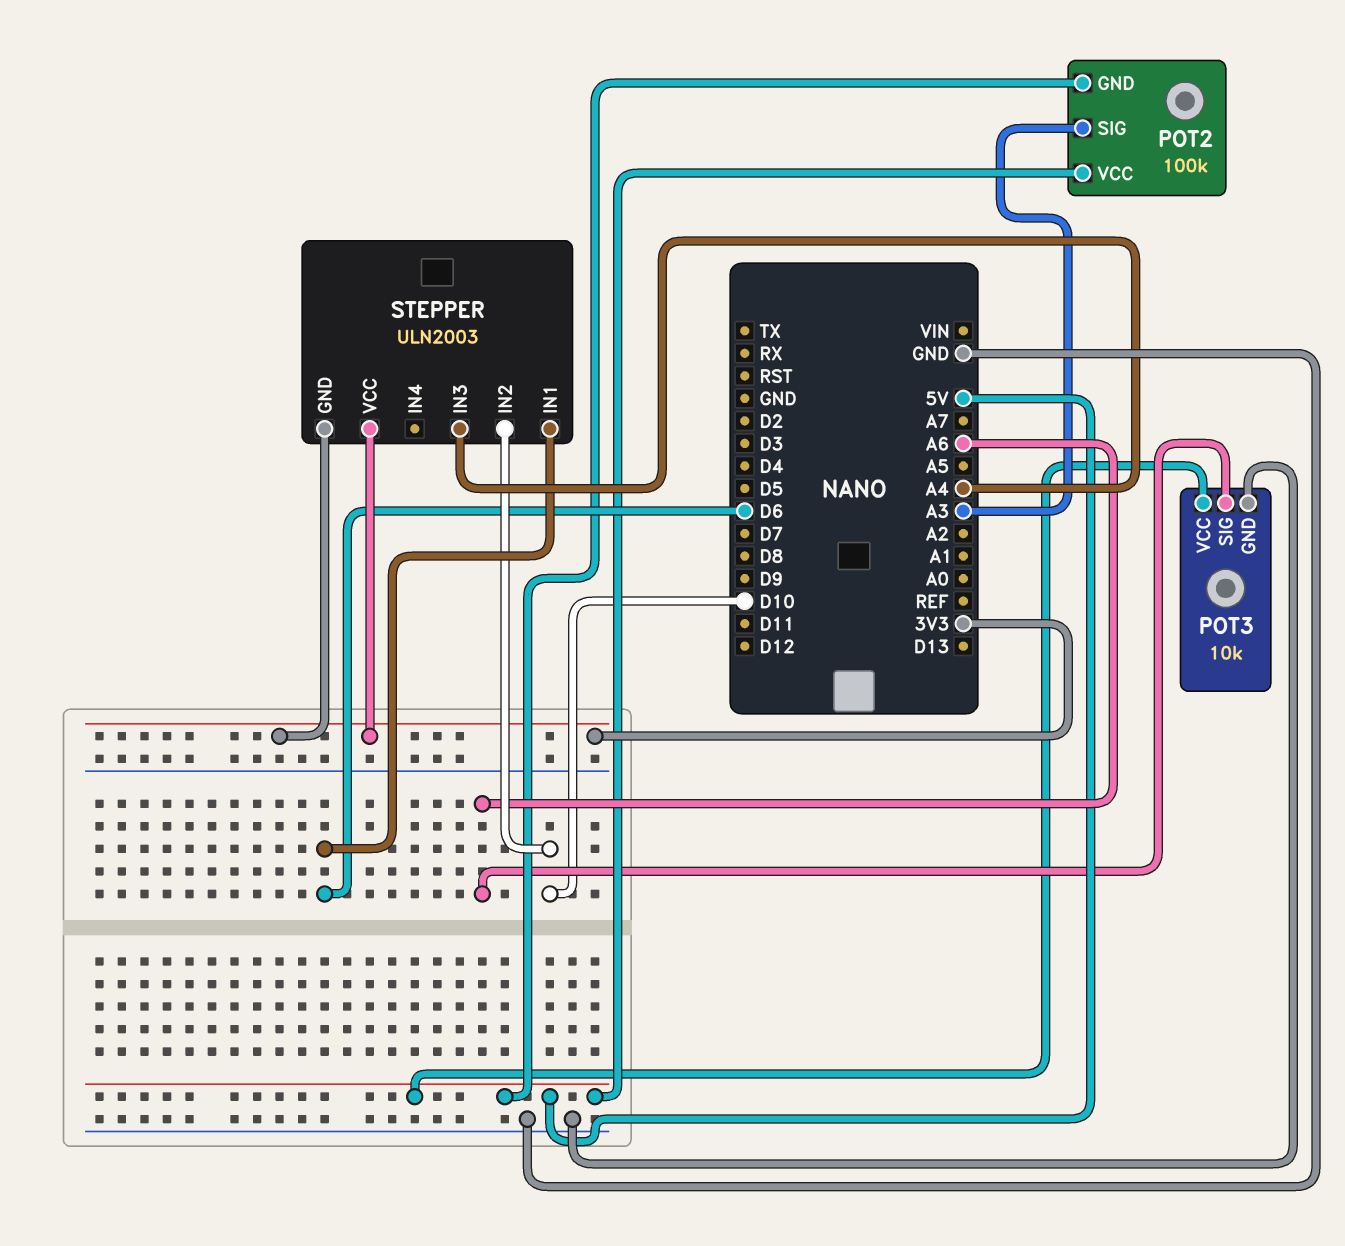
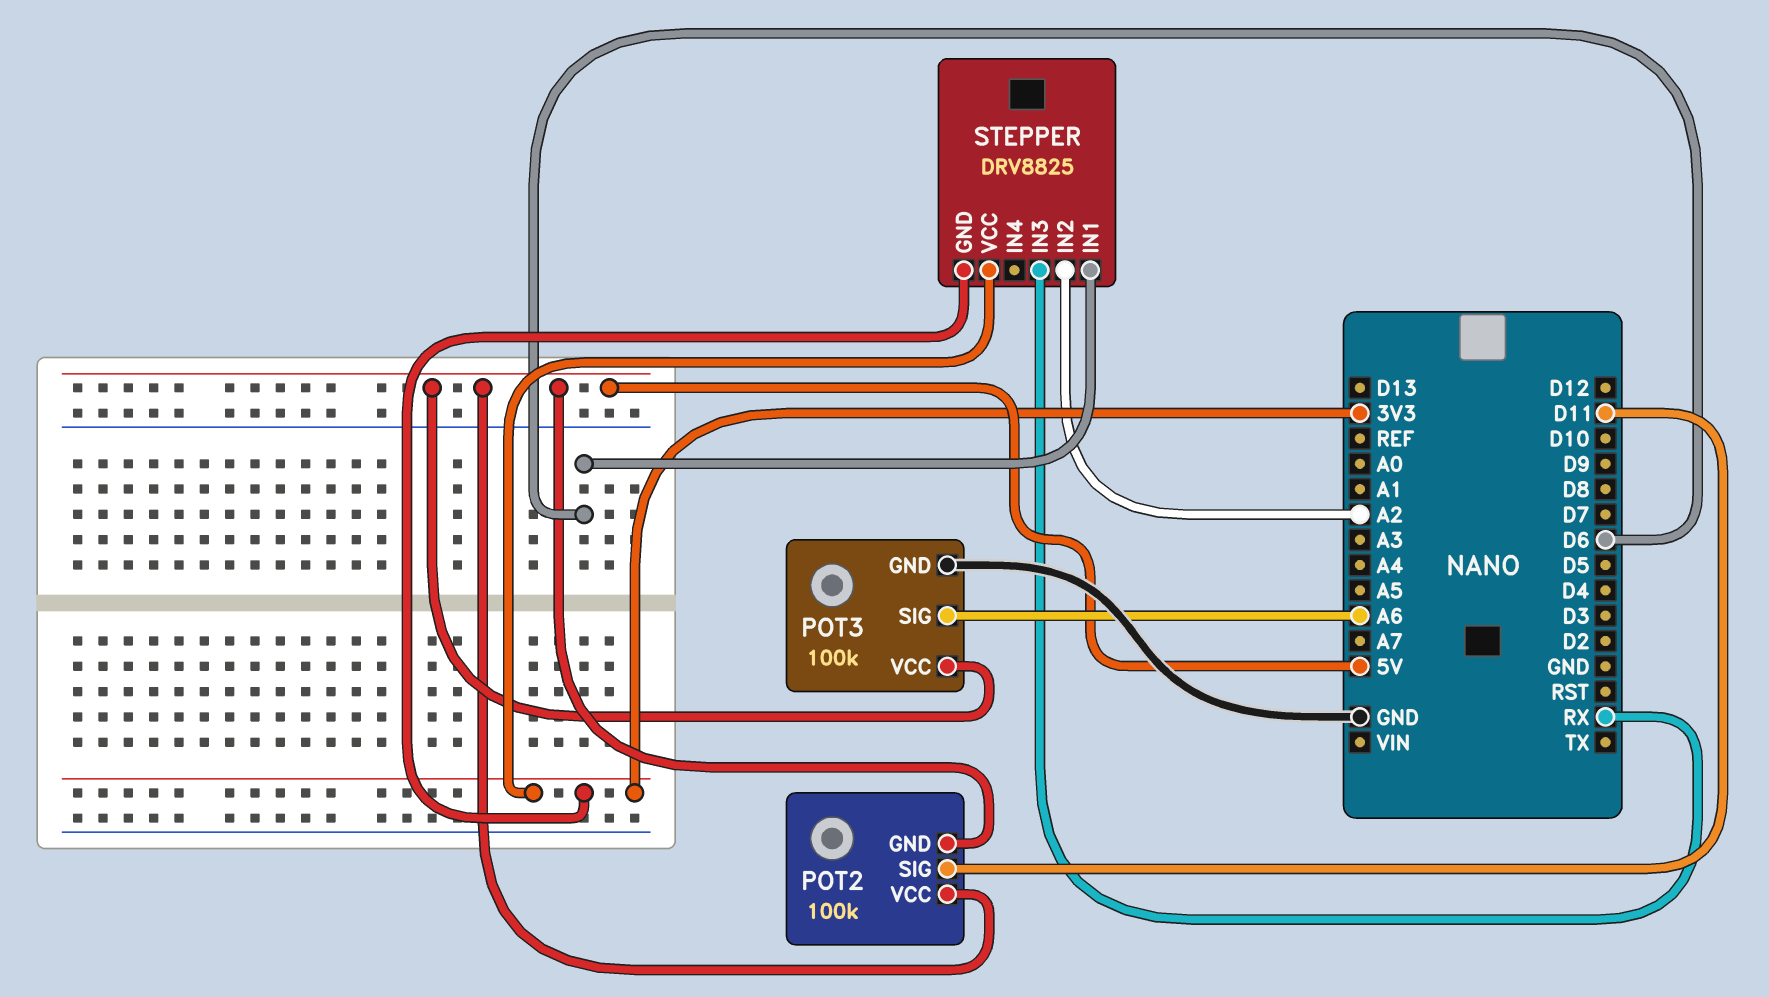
POT2 pin SIG: A3 -> D11
POT3: 10k -> 100k
STEPPER: ULN2003 -> DRV8825
STEPPER pin IN2: D10 -> A2
STEPPER pin IN3: A4 -> RX

